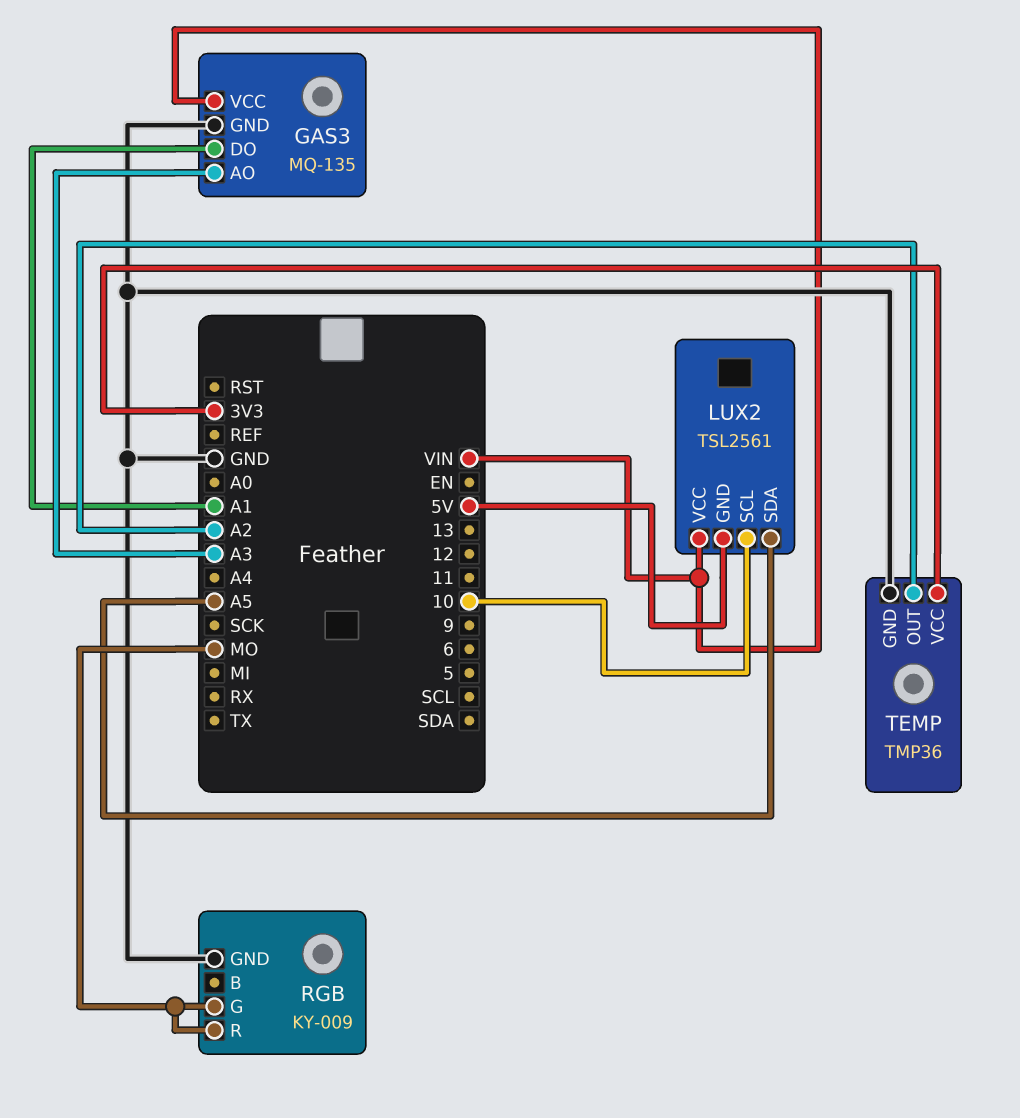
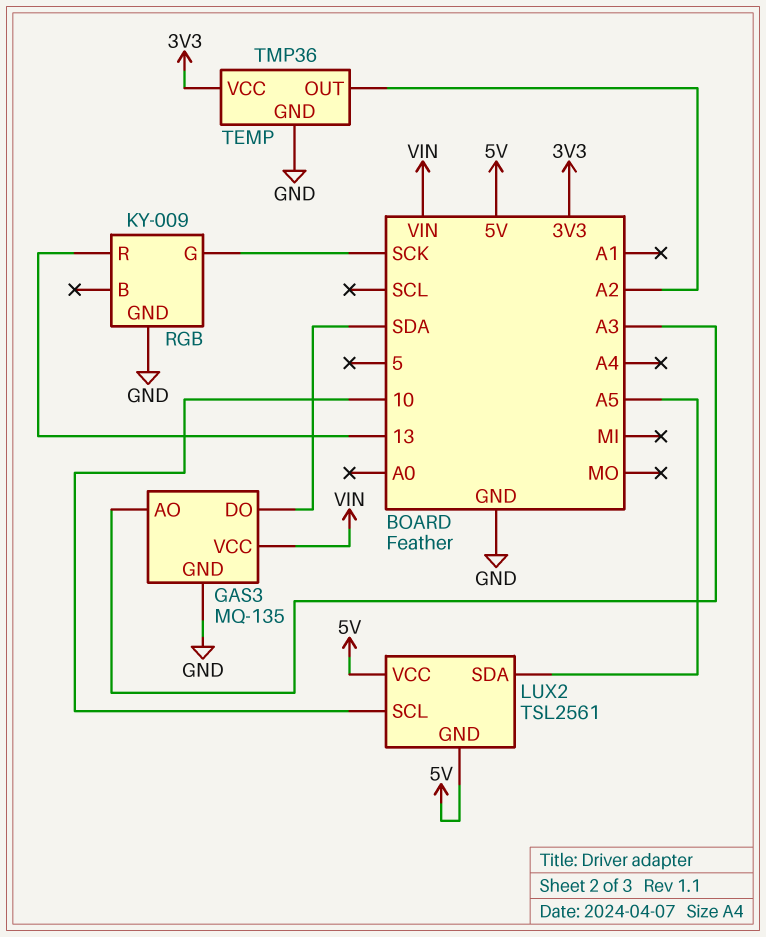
GAS3 pin DO: A1 -> SDA
LUX2 pin VCC: VIN -> 5V
RGB pin G: MO -> SCK
RGB pin R: MO -> 13

